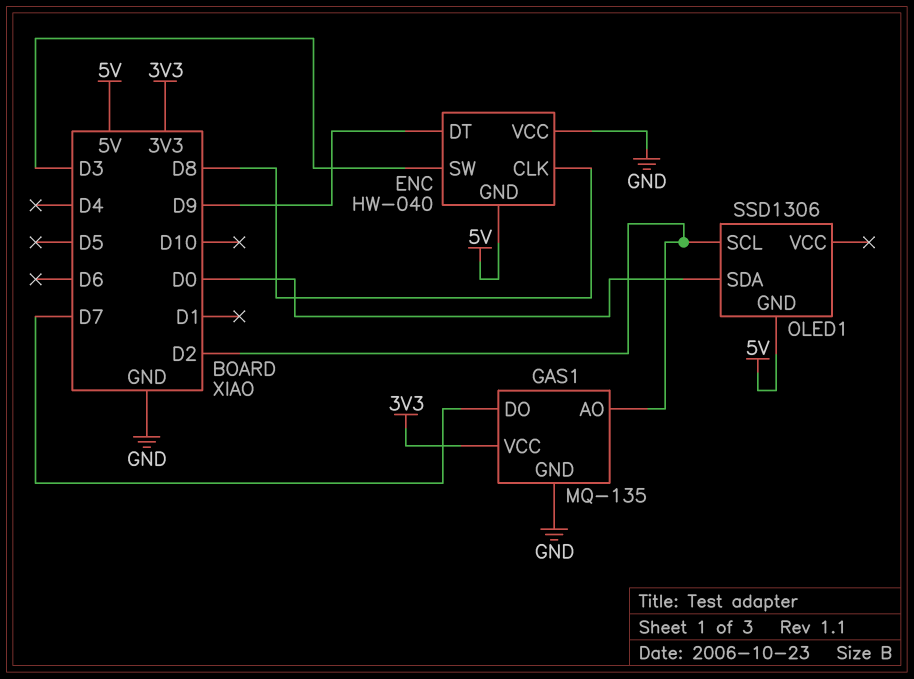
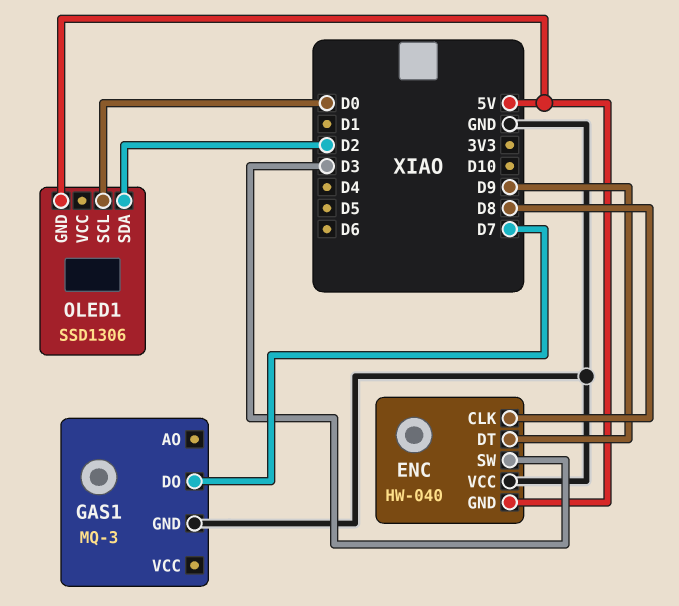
GAS1: MQ-135 -> MQ-3
GAS1 pin AO: D2 -> none
GAS1 pin VCC: 3V3 -> none
OLED1 pin SCL: D2 -> D0
OLED1 pin SDA: D0 -> D2

